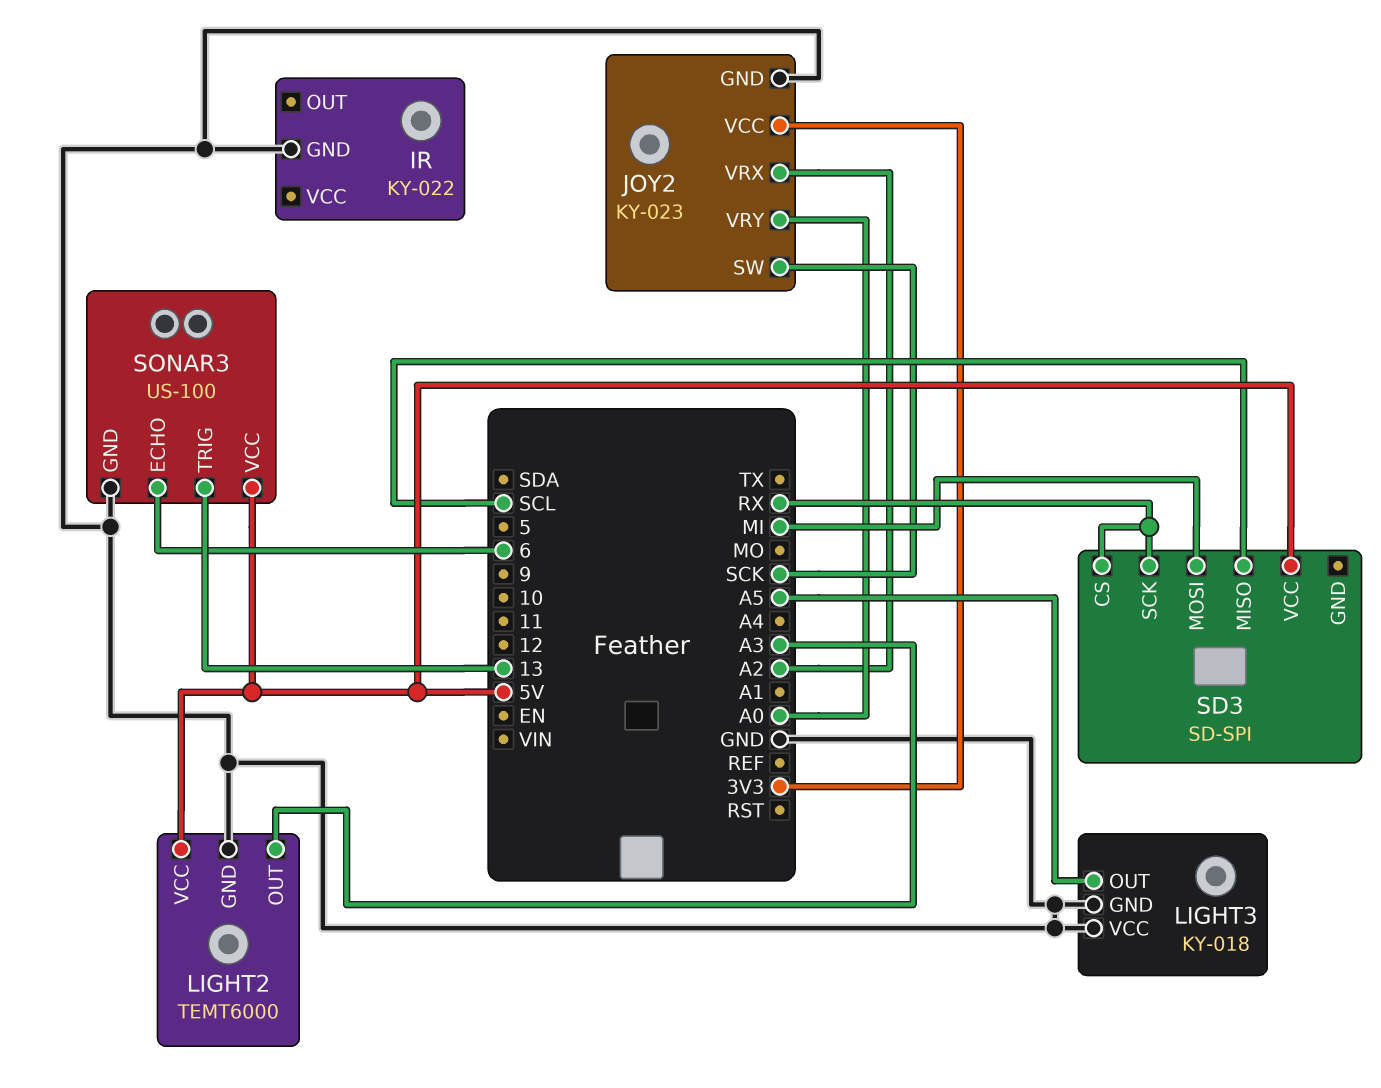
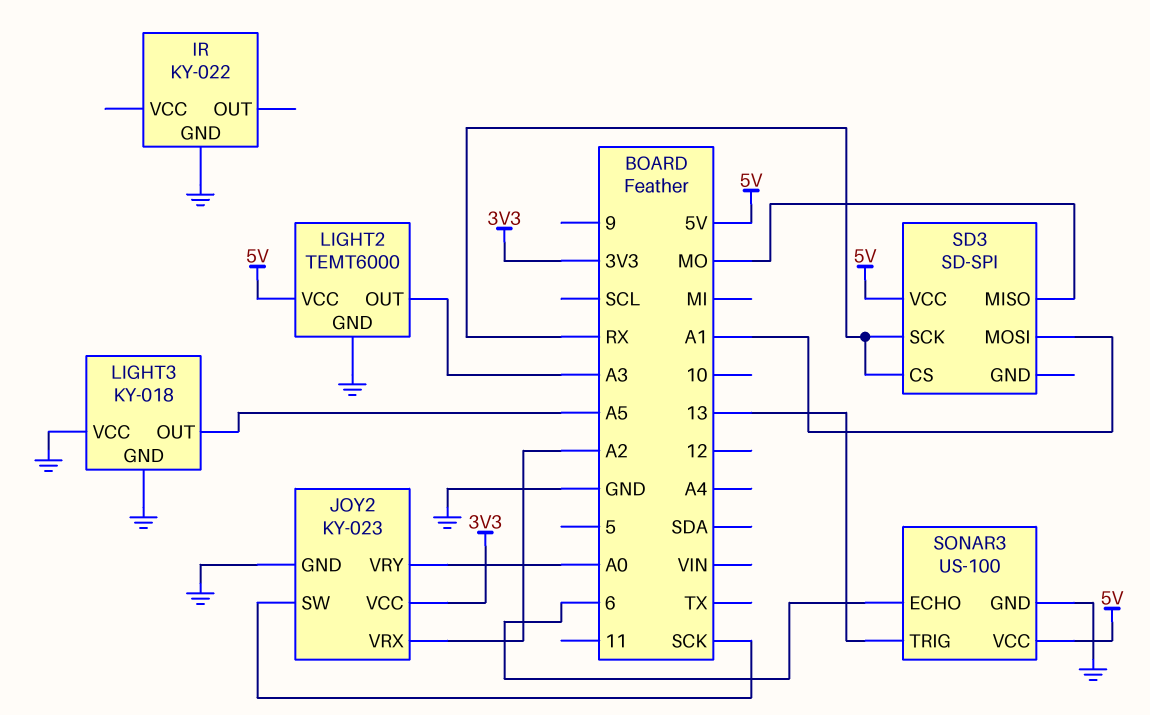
SD3 pin MISO: SCL -> MO
SD3 pin MOSI: MI -> A1

